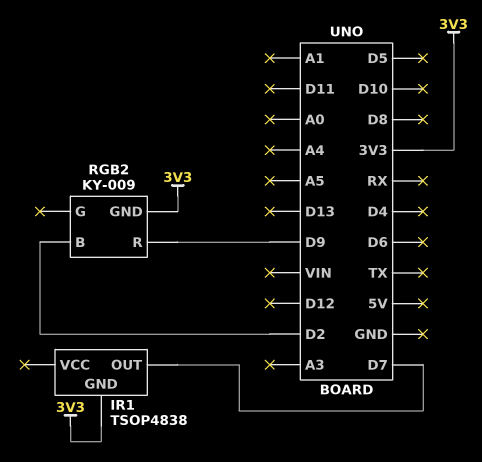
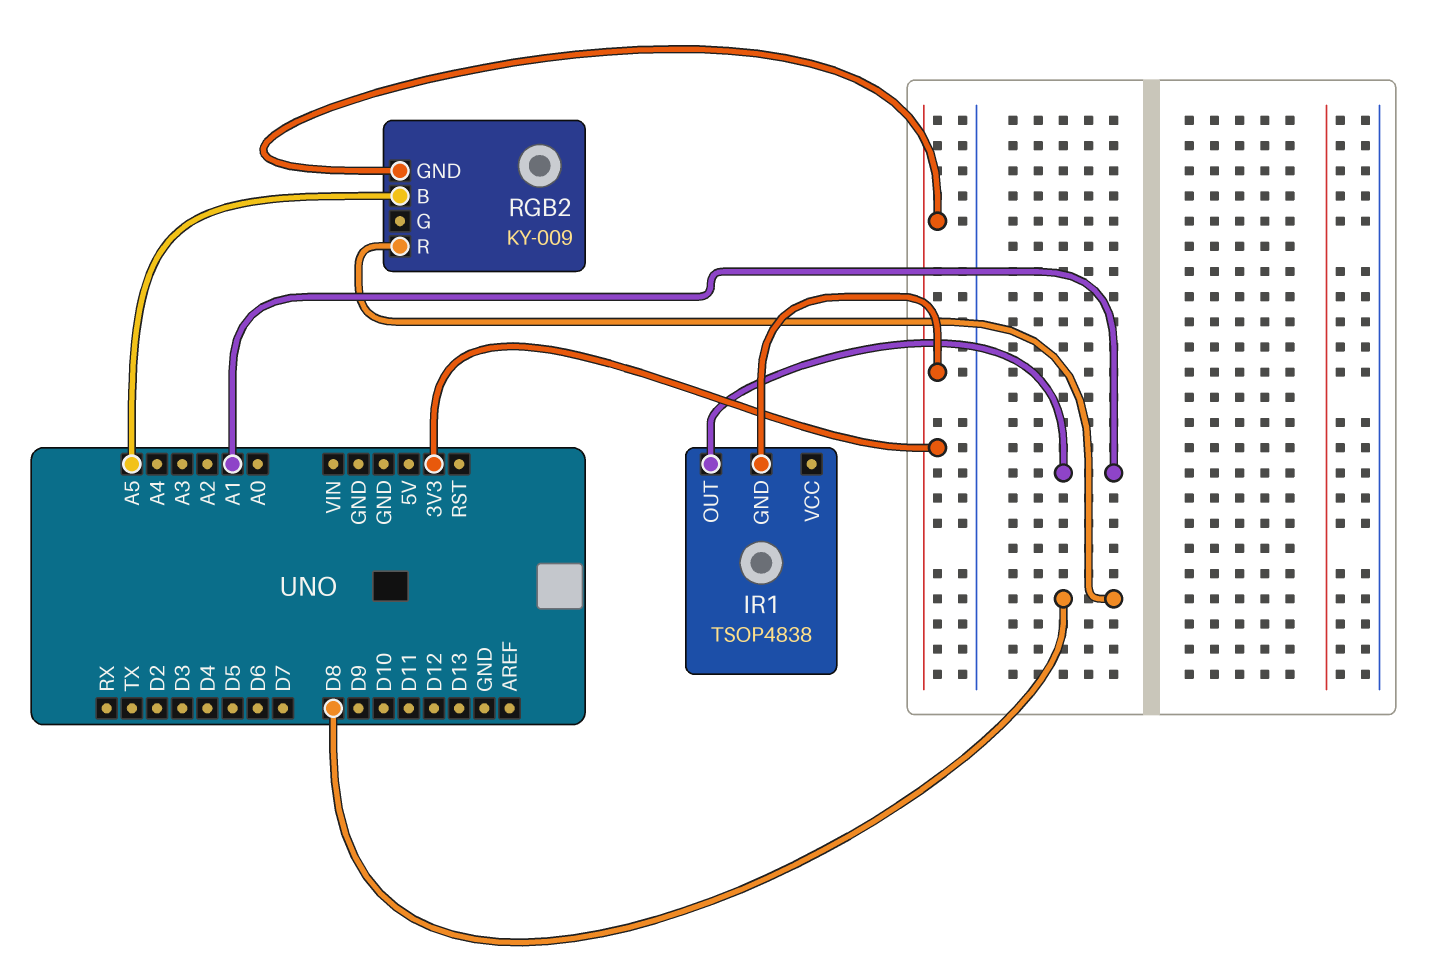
IR1 pin OUT: D7 -> A1
RGB2 pin B: D2 -> A5
RGB2 pin R: D9 -> D8

